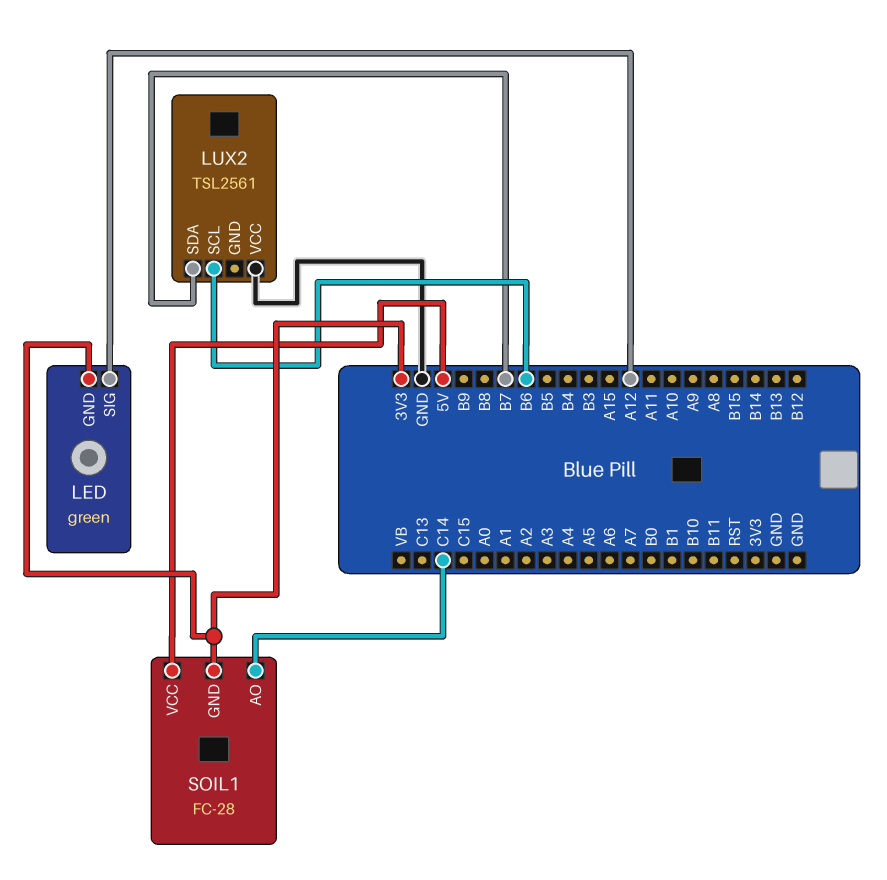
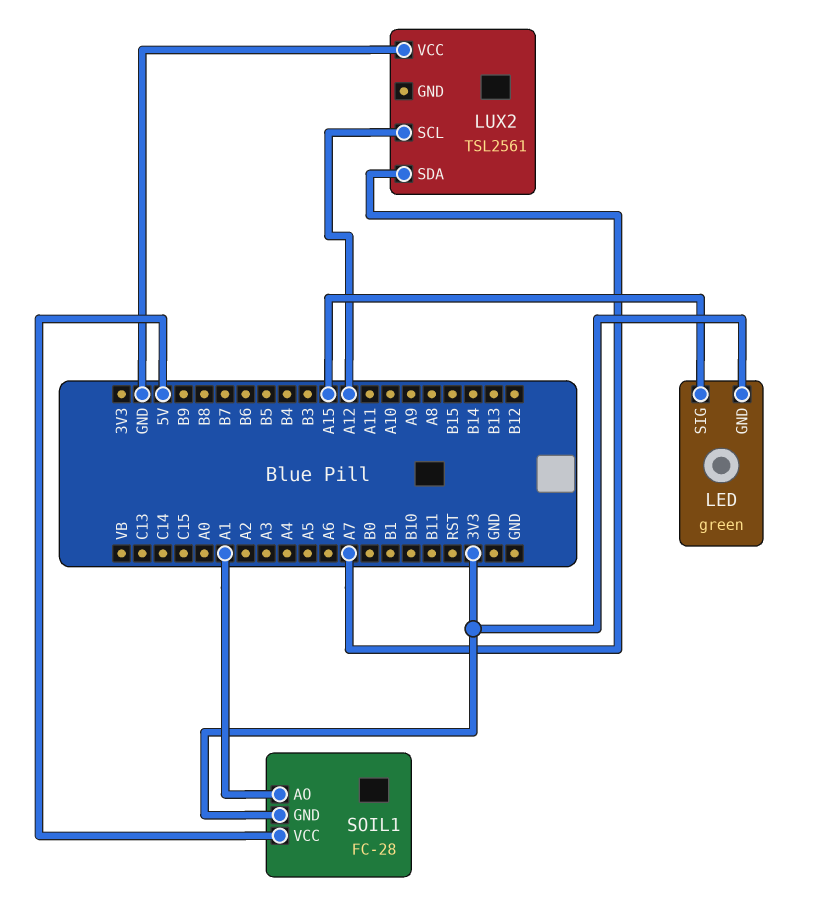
LED pin SIG: A12 -> A15
LUX2 pin SCL: B6 -> A12
LUX2 pin SDA: B7 -> A7
SOIL1 pin AO: C14 -> A1

